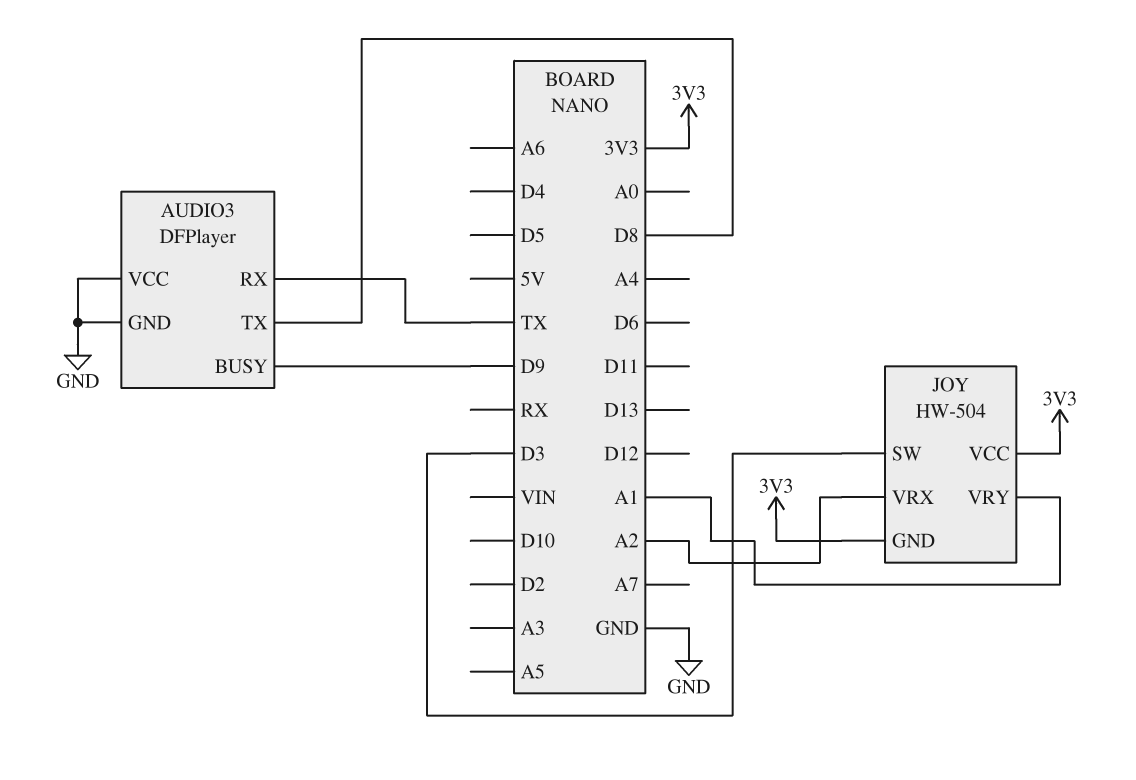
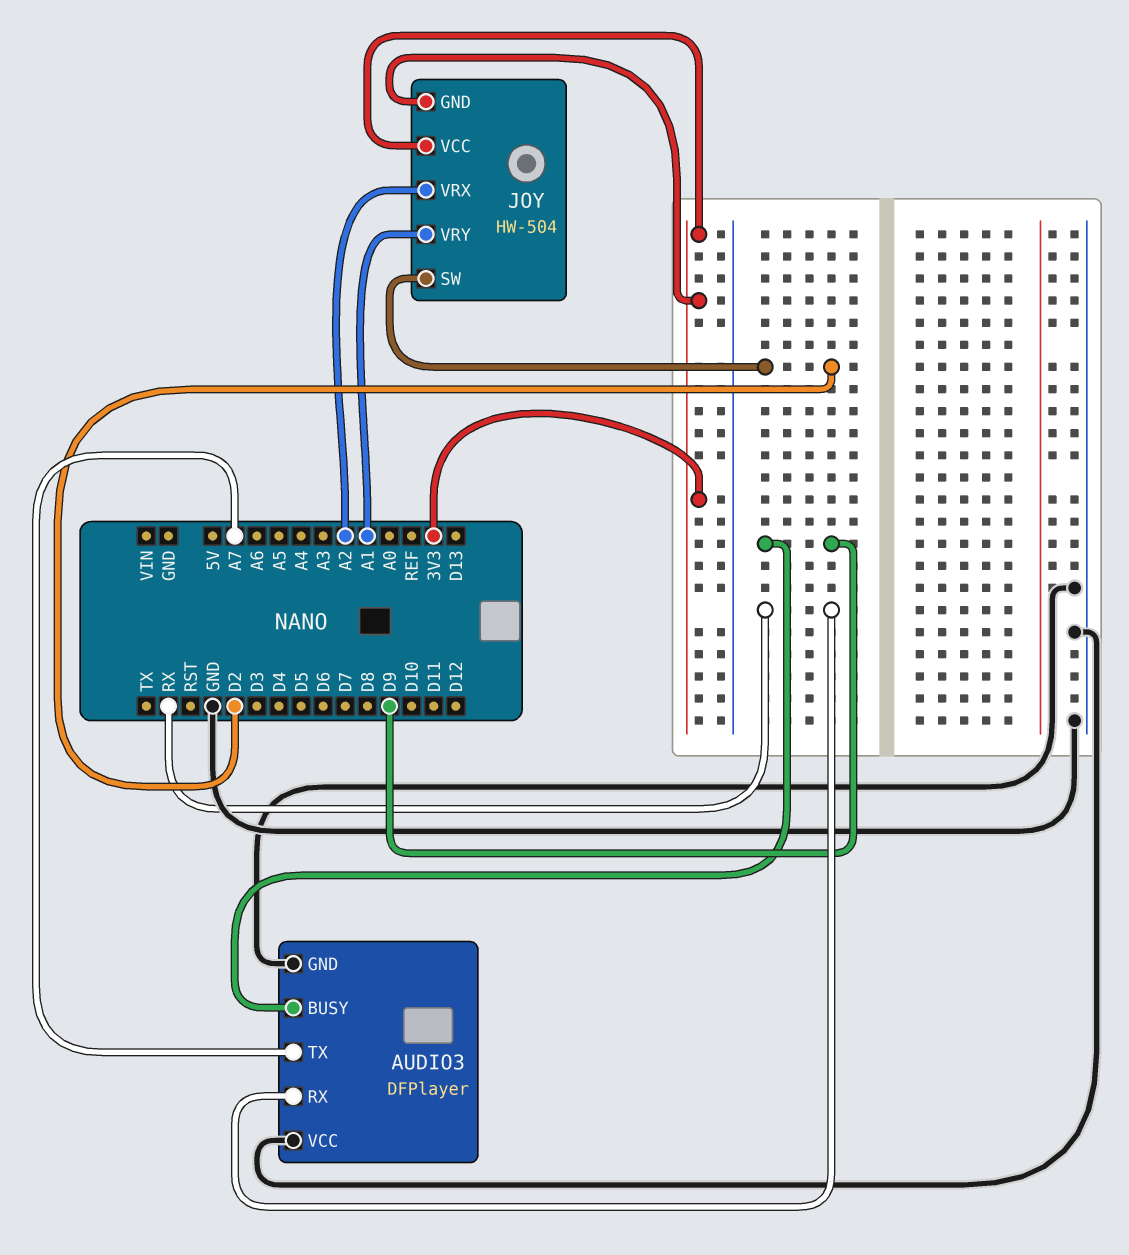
AUDIO3 pin RX: TX -> RX
AUDIO3 pin TX: D8 -> A7
JOY pin SW: D3 -> D2

